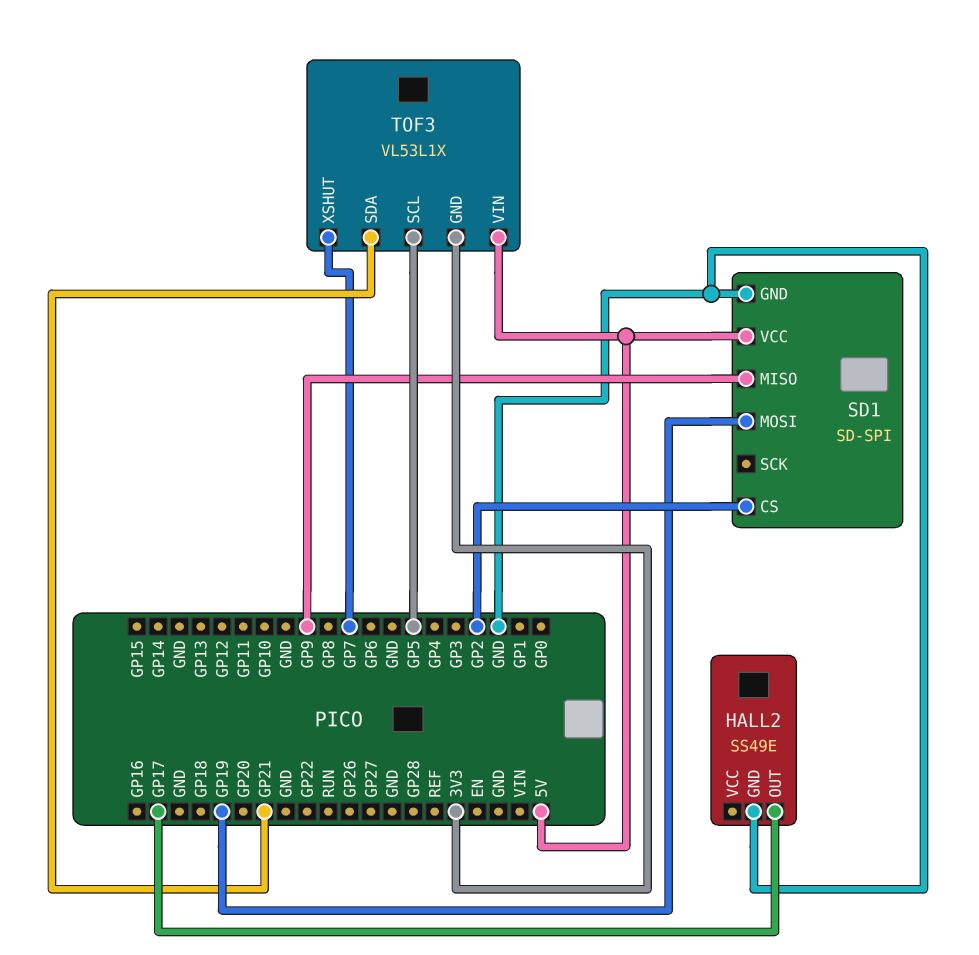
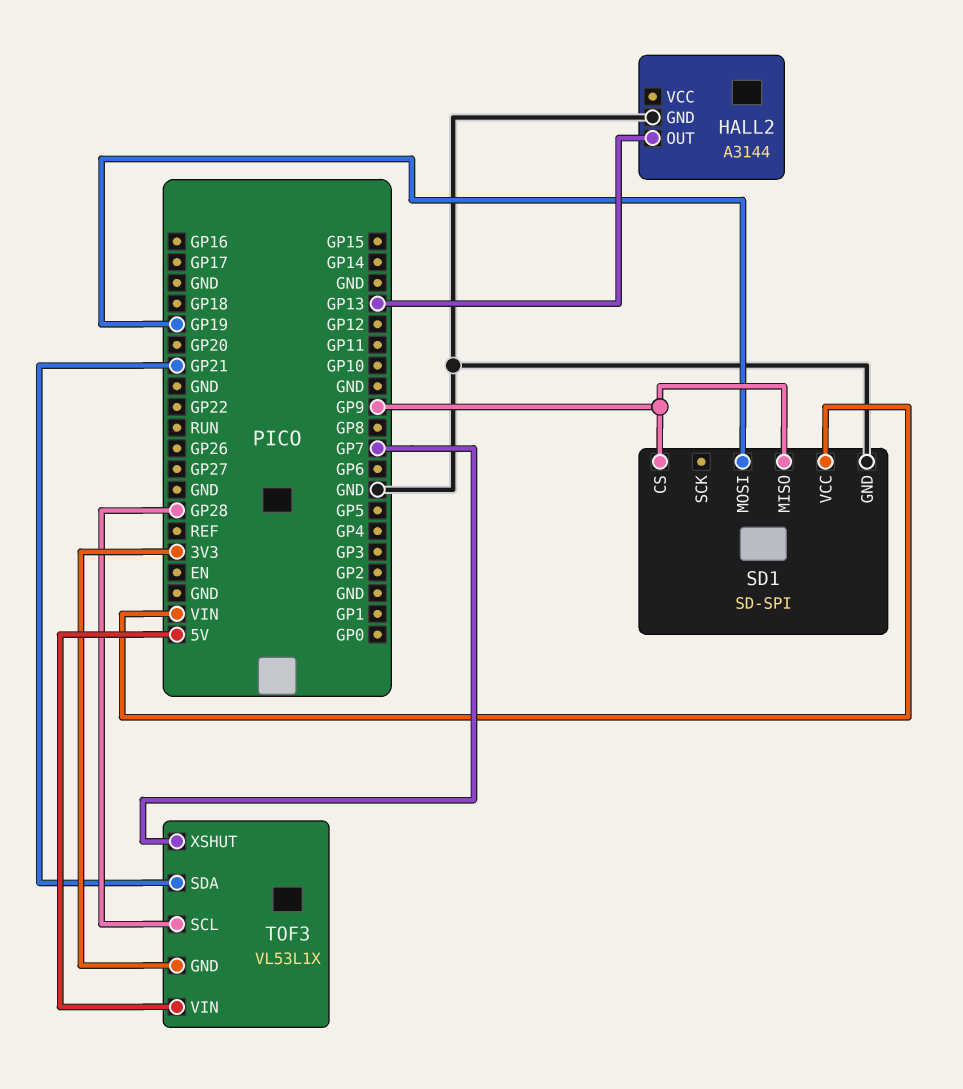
HALL2: SS49E -> A3144
HALL2 pin OUT: GP17 -> GP13
SD1 pin CS: GP2 -> GP9
SD1 pin VCC: 5V -> VIN
TOF3 pin SCL: GP5 -> GP28

